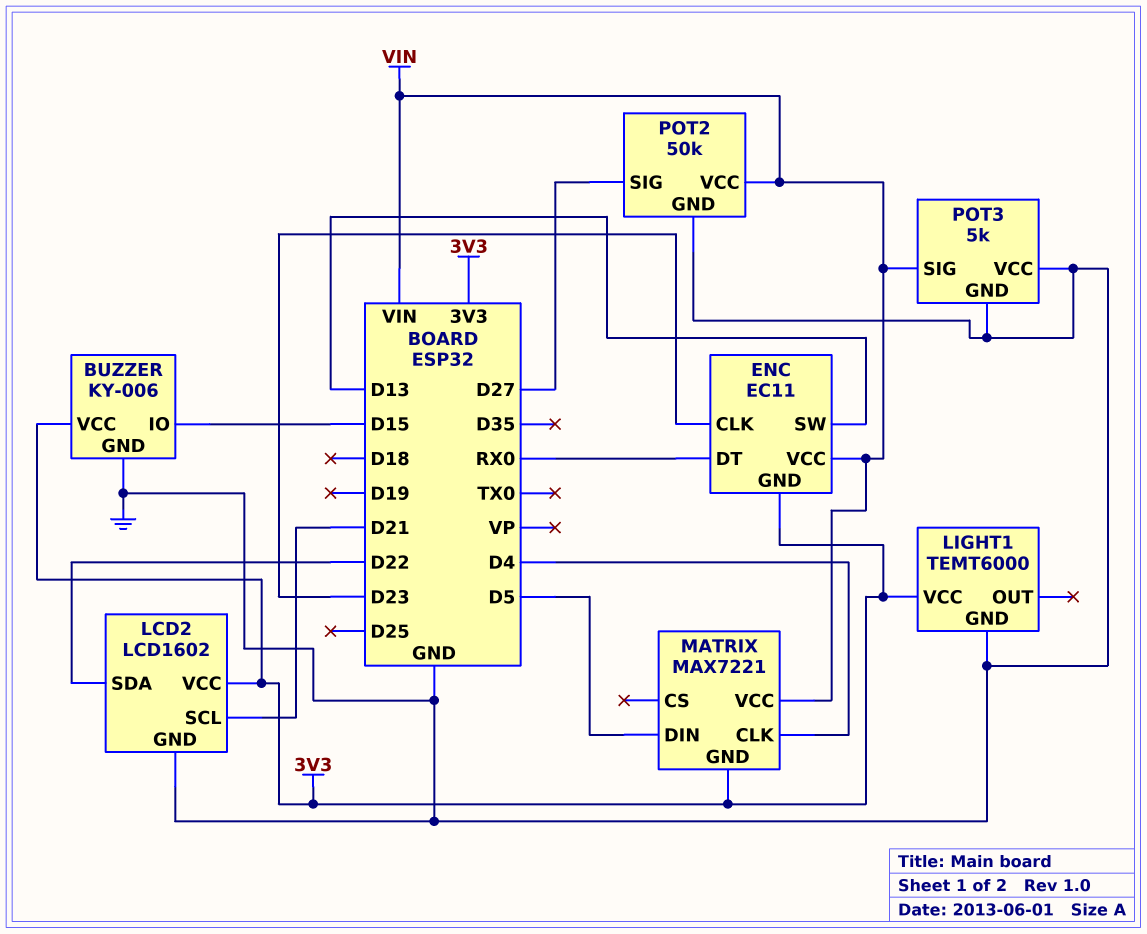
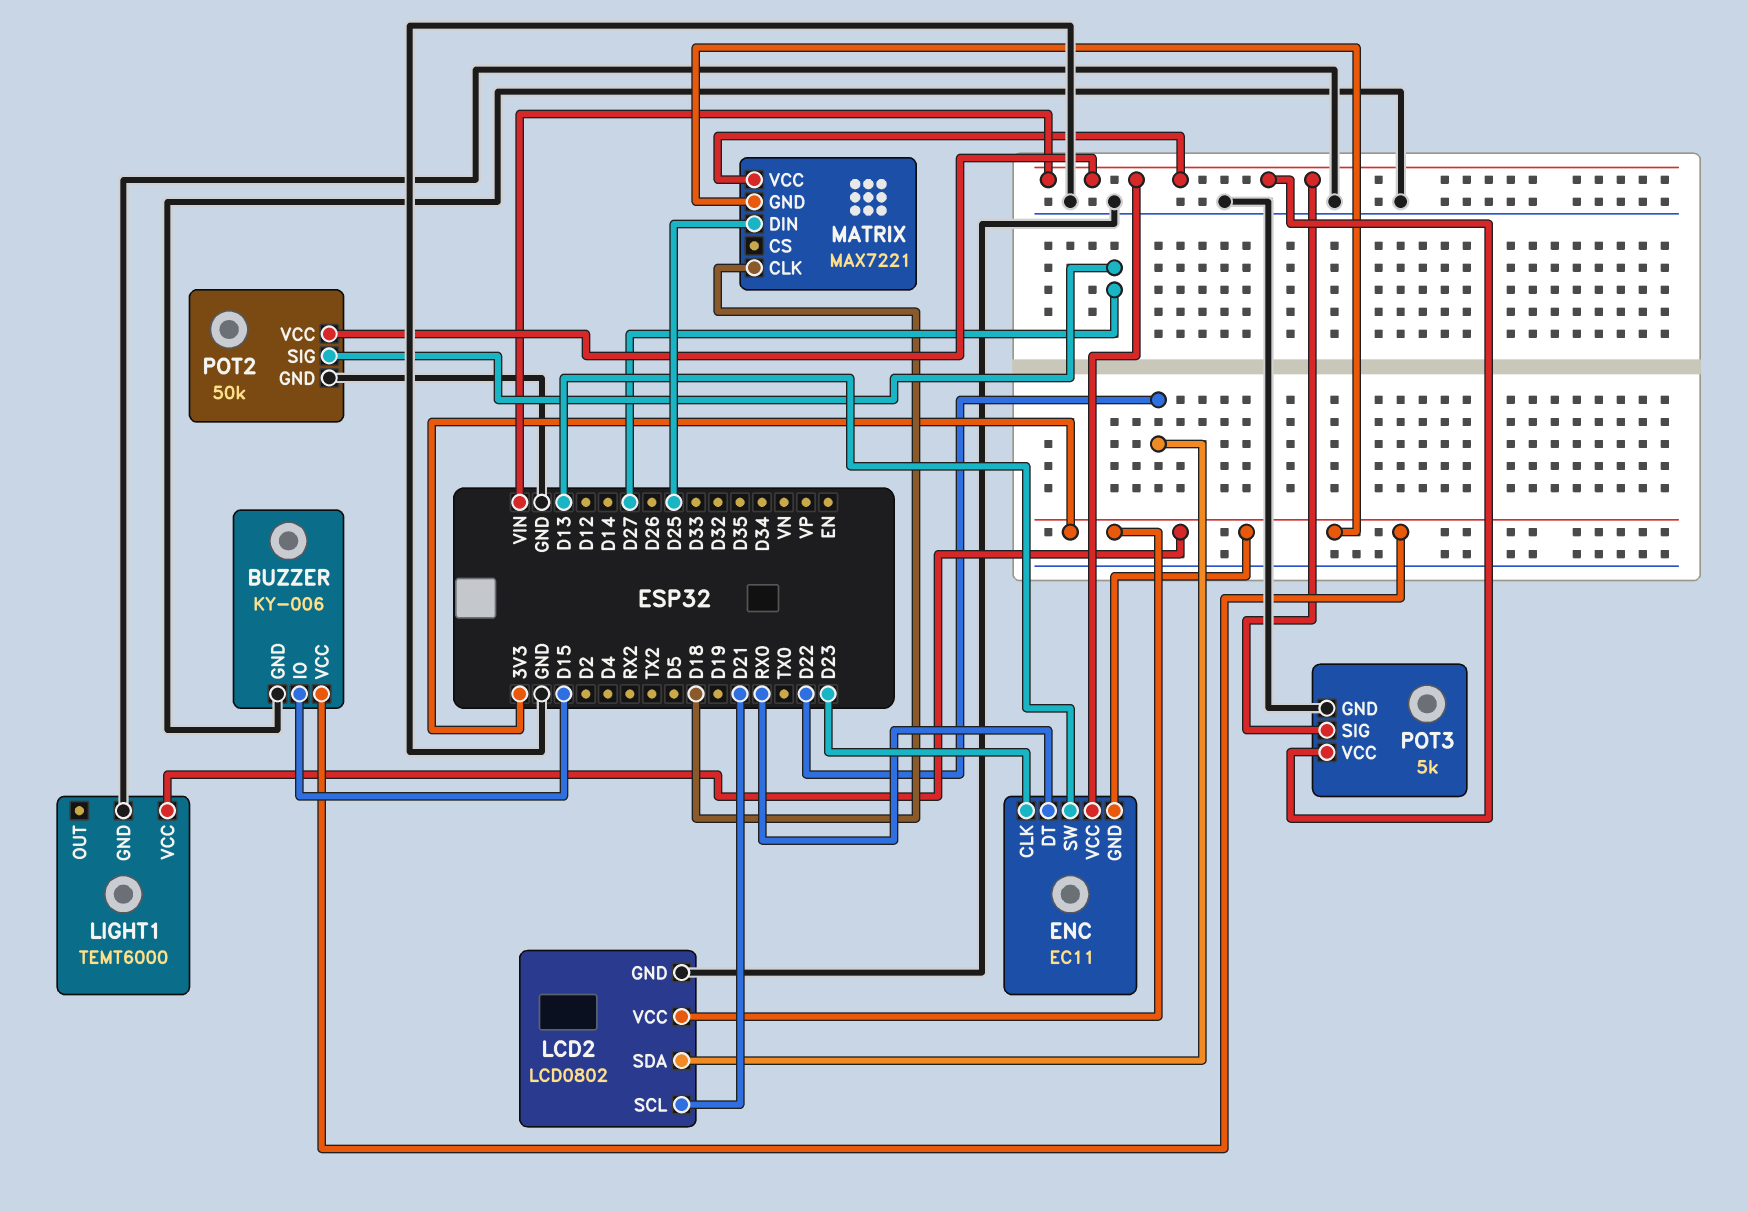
LCD2: LCD1602 -> LCD0802
MATRIX pin CLK: D4 -> D18
MATRIX pin DIN: D5 -> D25
POT3 pin VCC: GND -> VIN

